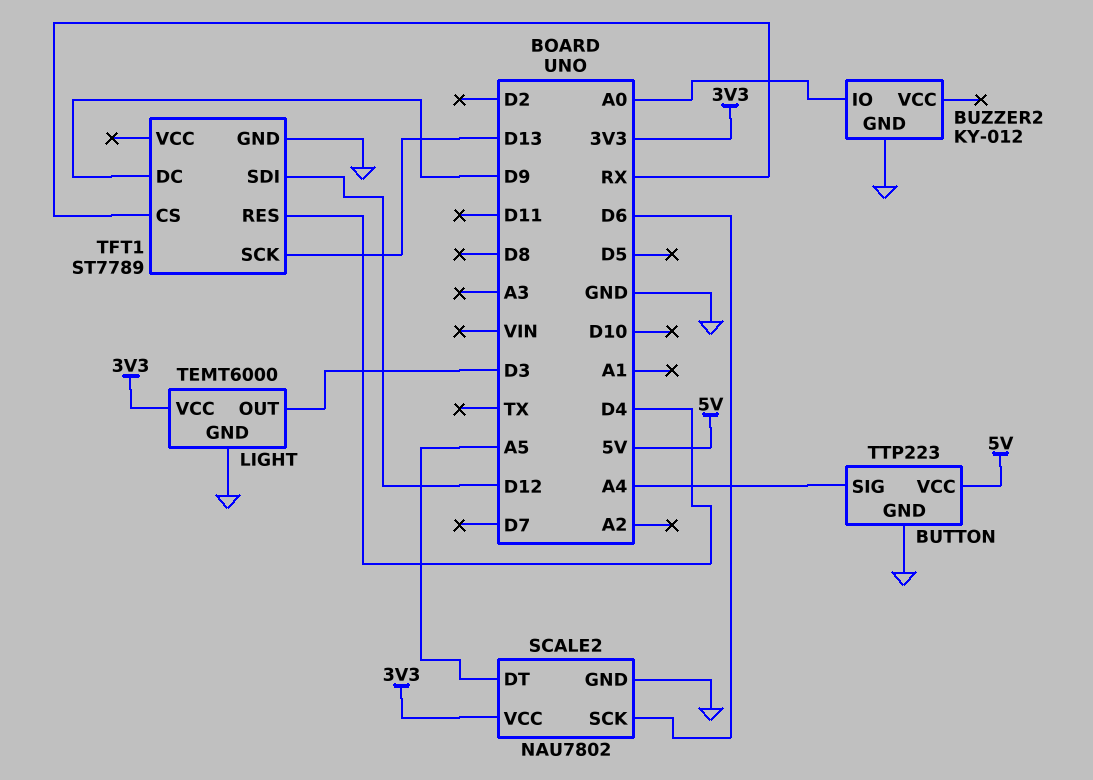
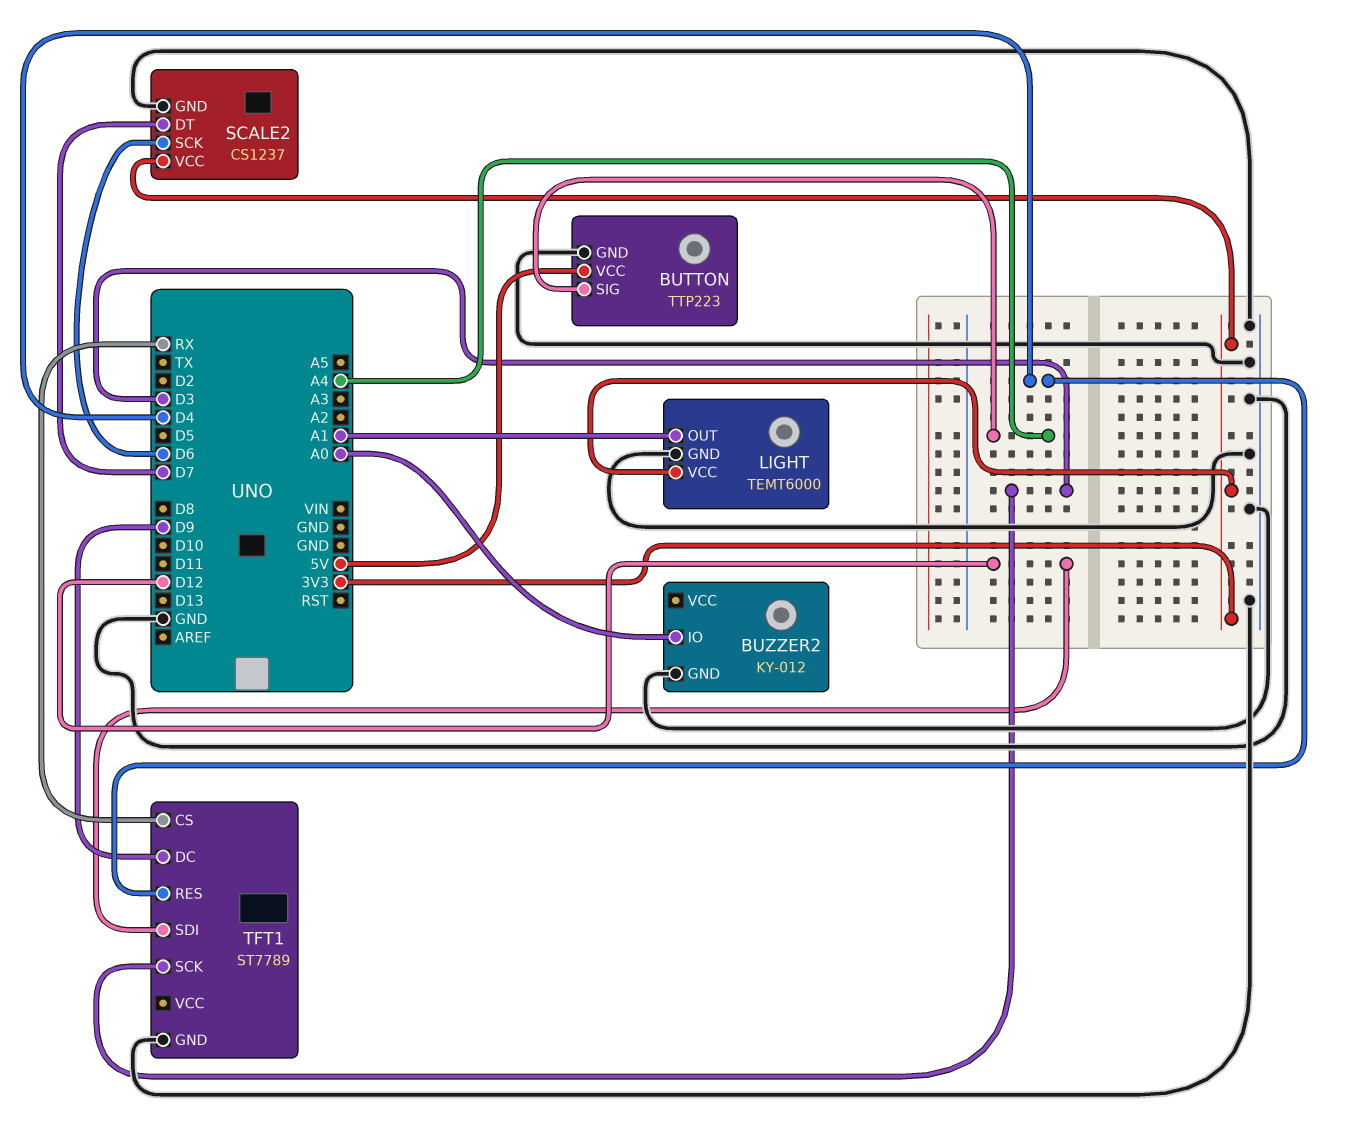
LIGHT pin OUT: D3 -> A1
SCALE2: NAU7802 -> CS1237
SCALE2 pin DT: A5 -> D7
TFT1 pin SCK: D13 -> D3

